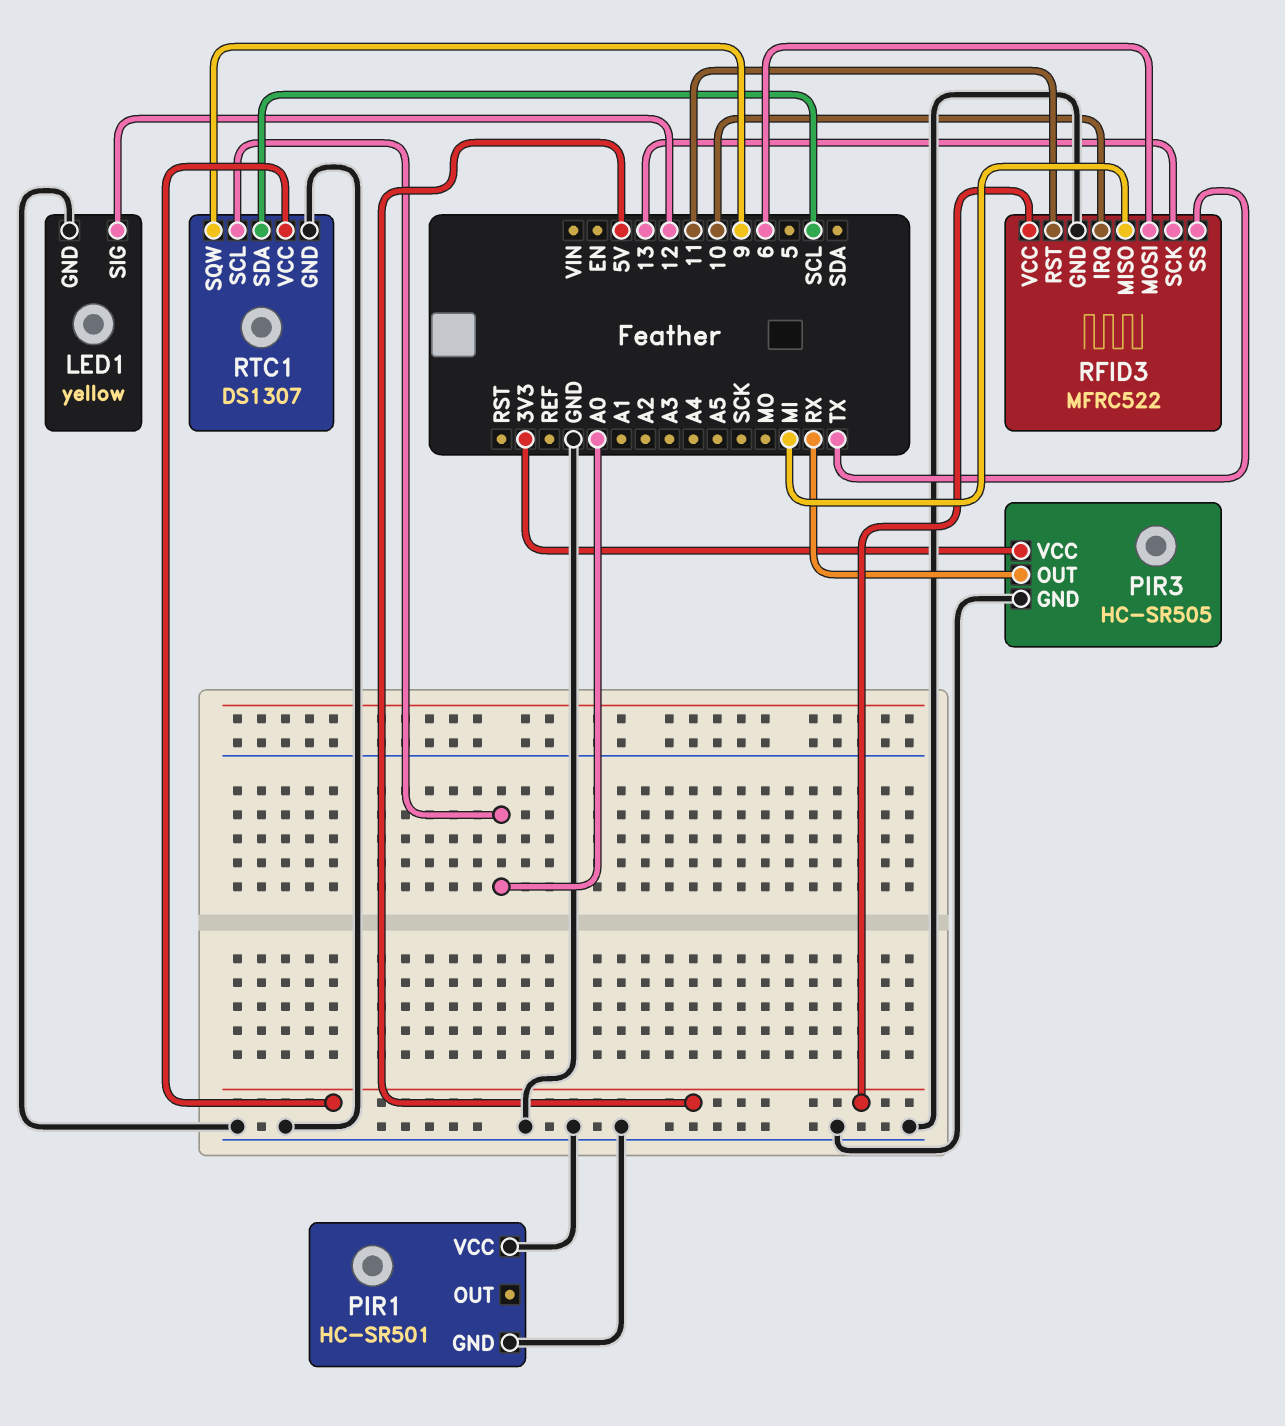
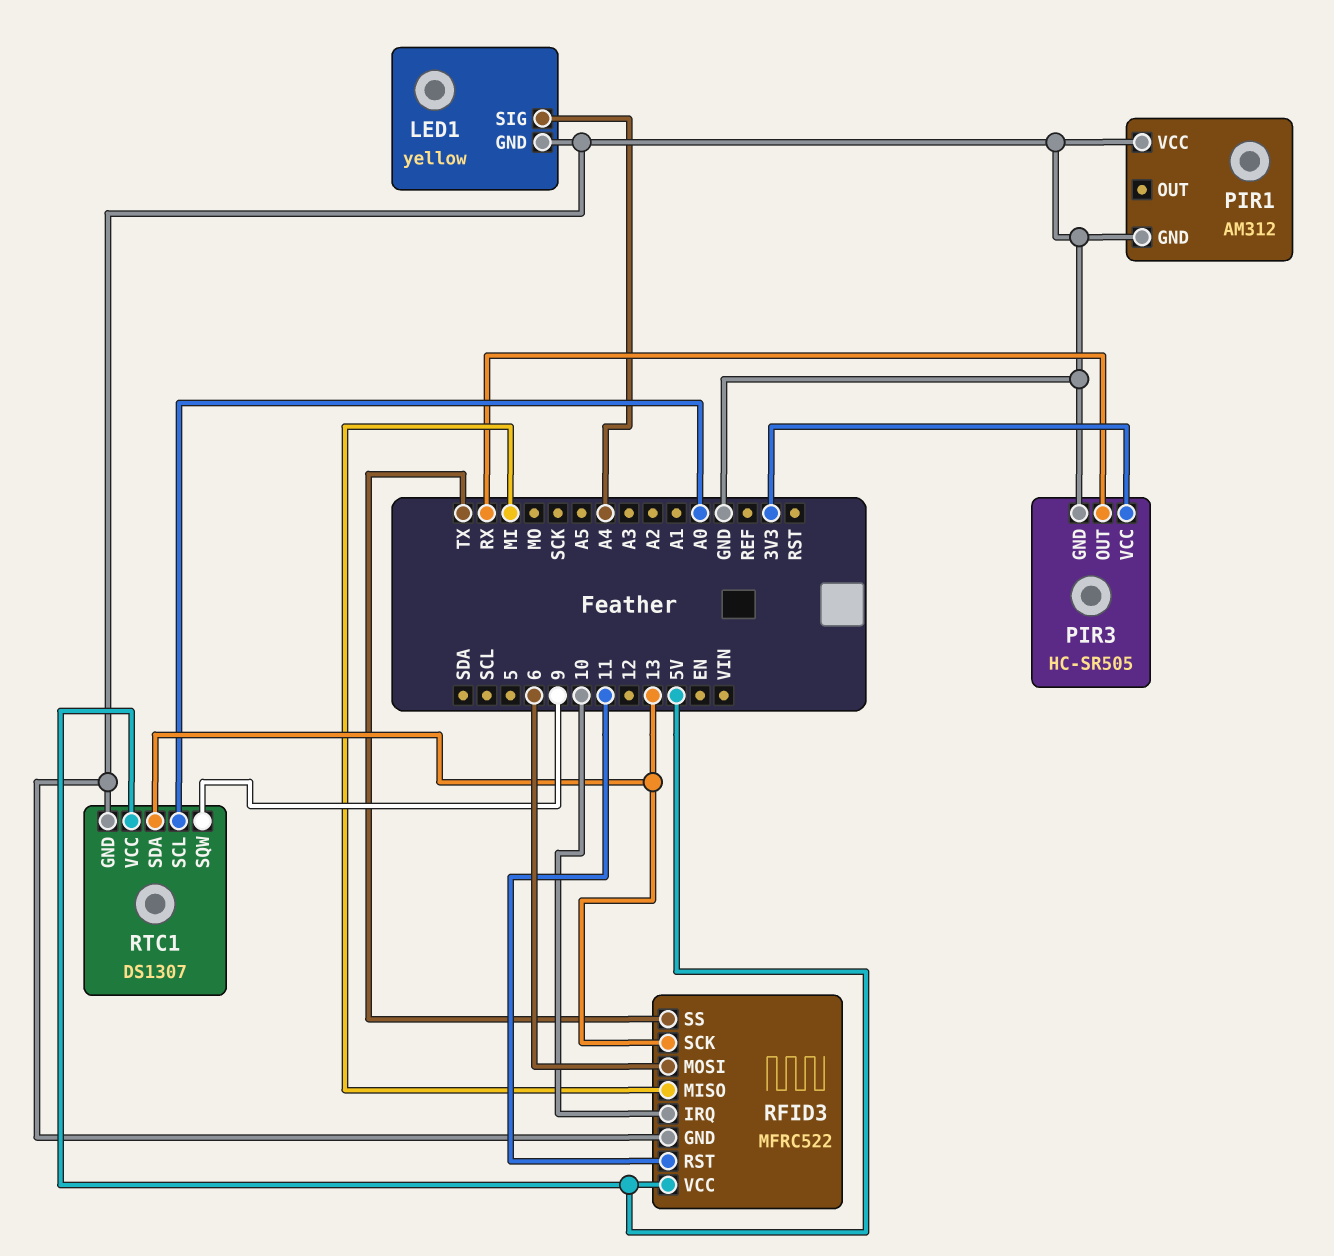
LED1 pin SIG: 12 -> A4
PIR1: HC-SR501 -> AM312
RTC1 pin SDA: SCL -> 13

